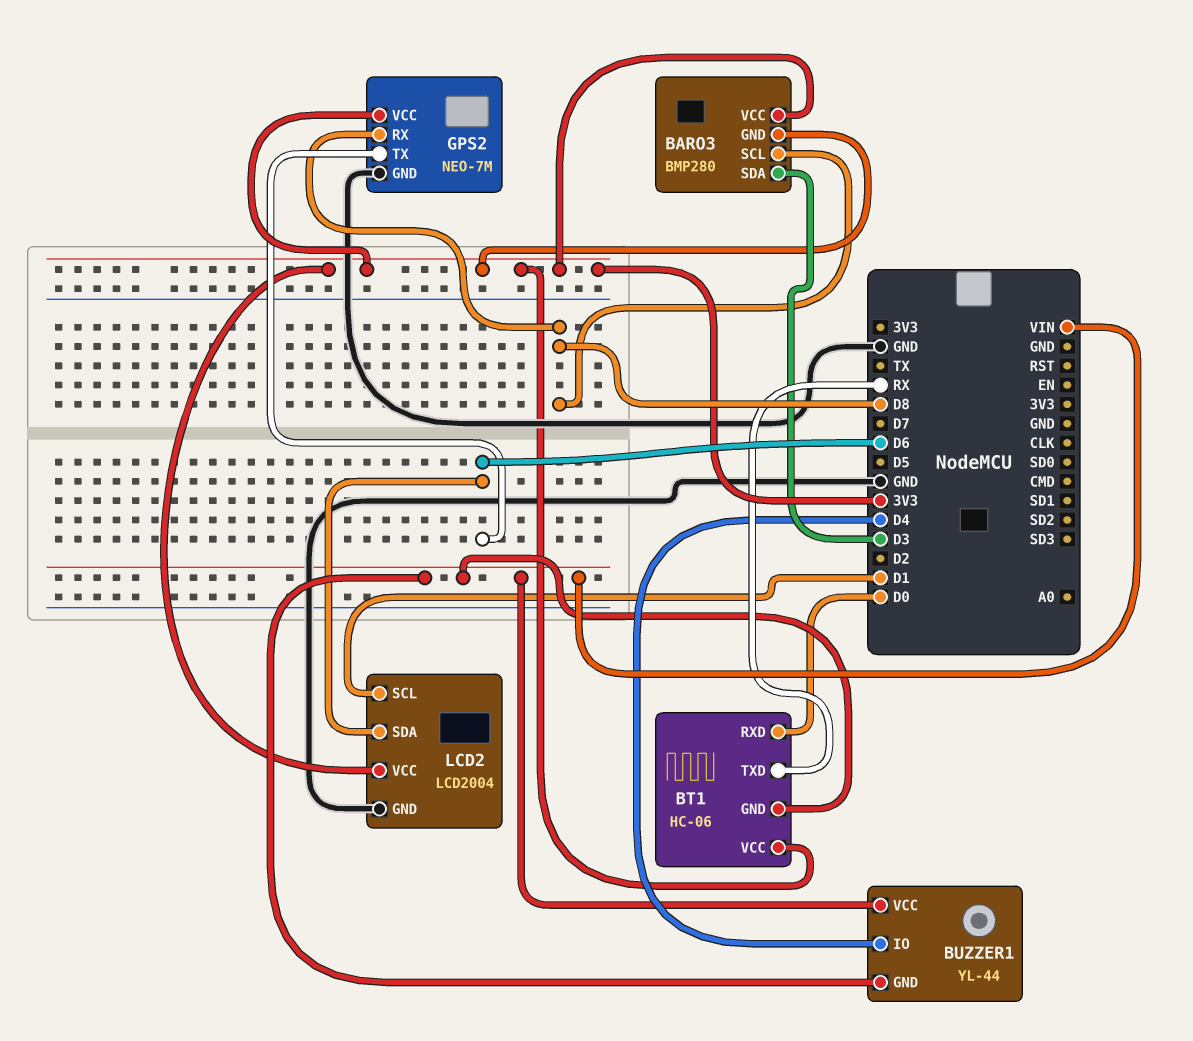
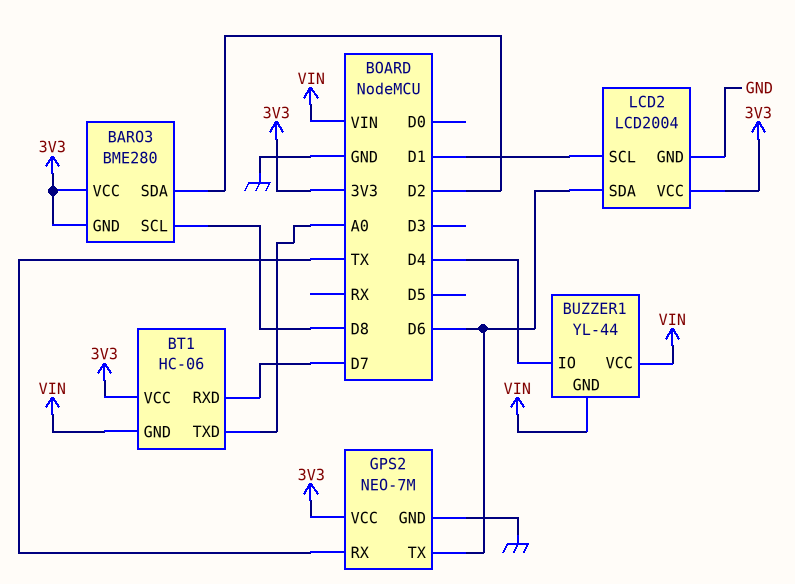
BARO3: BMP280 -> BME280
BARO3 pin SDA: D3 -> D2
BT1 pin RXD: D0 -> D7
BT1 pin TXD: RX -> A0
GPS2 pin RX: D8 -> TX

